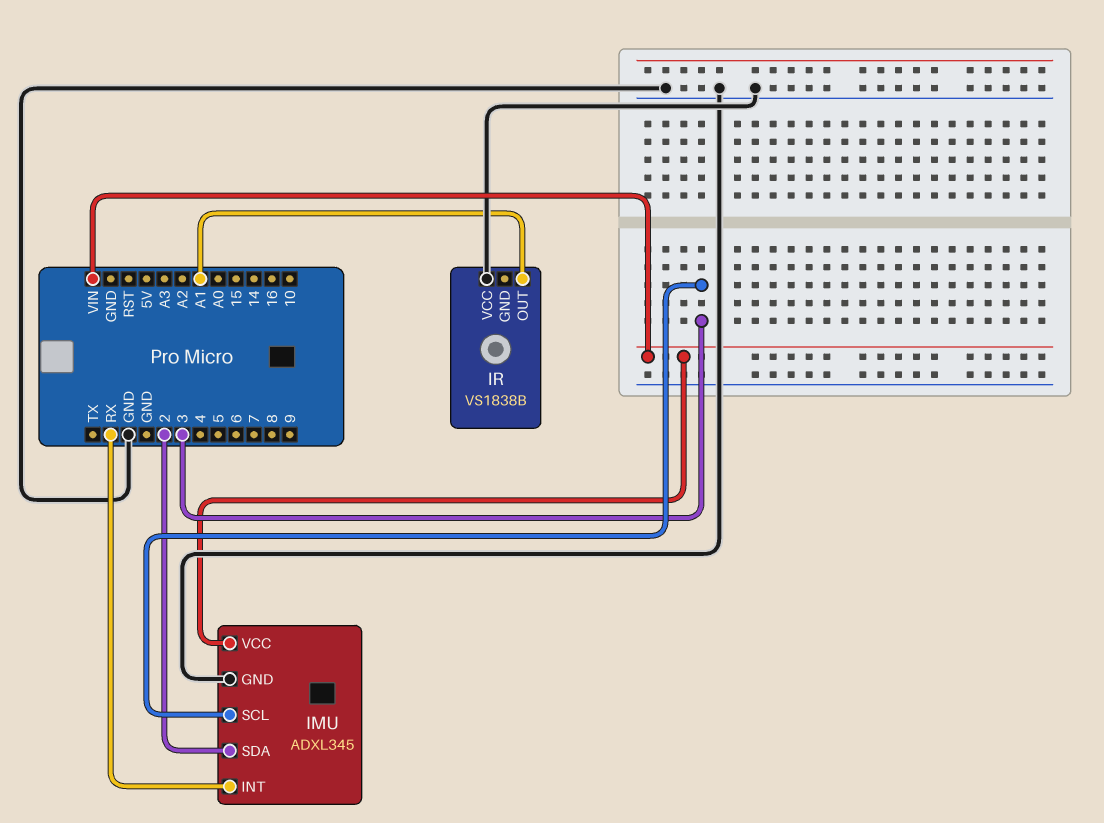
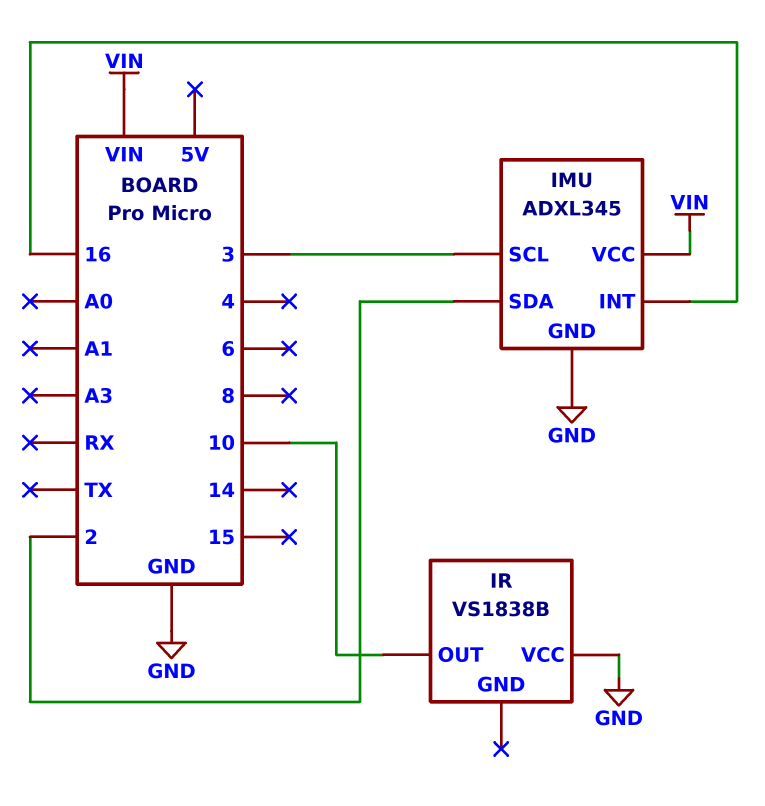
IMU pin INT: RX -> 16
IR pin OUT: A1 -> 10

